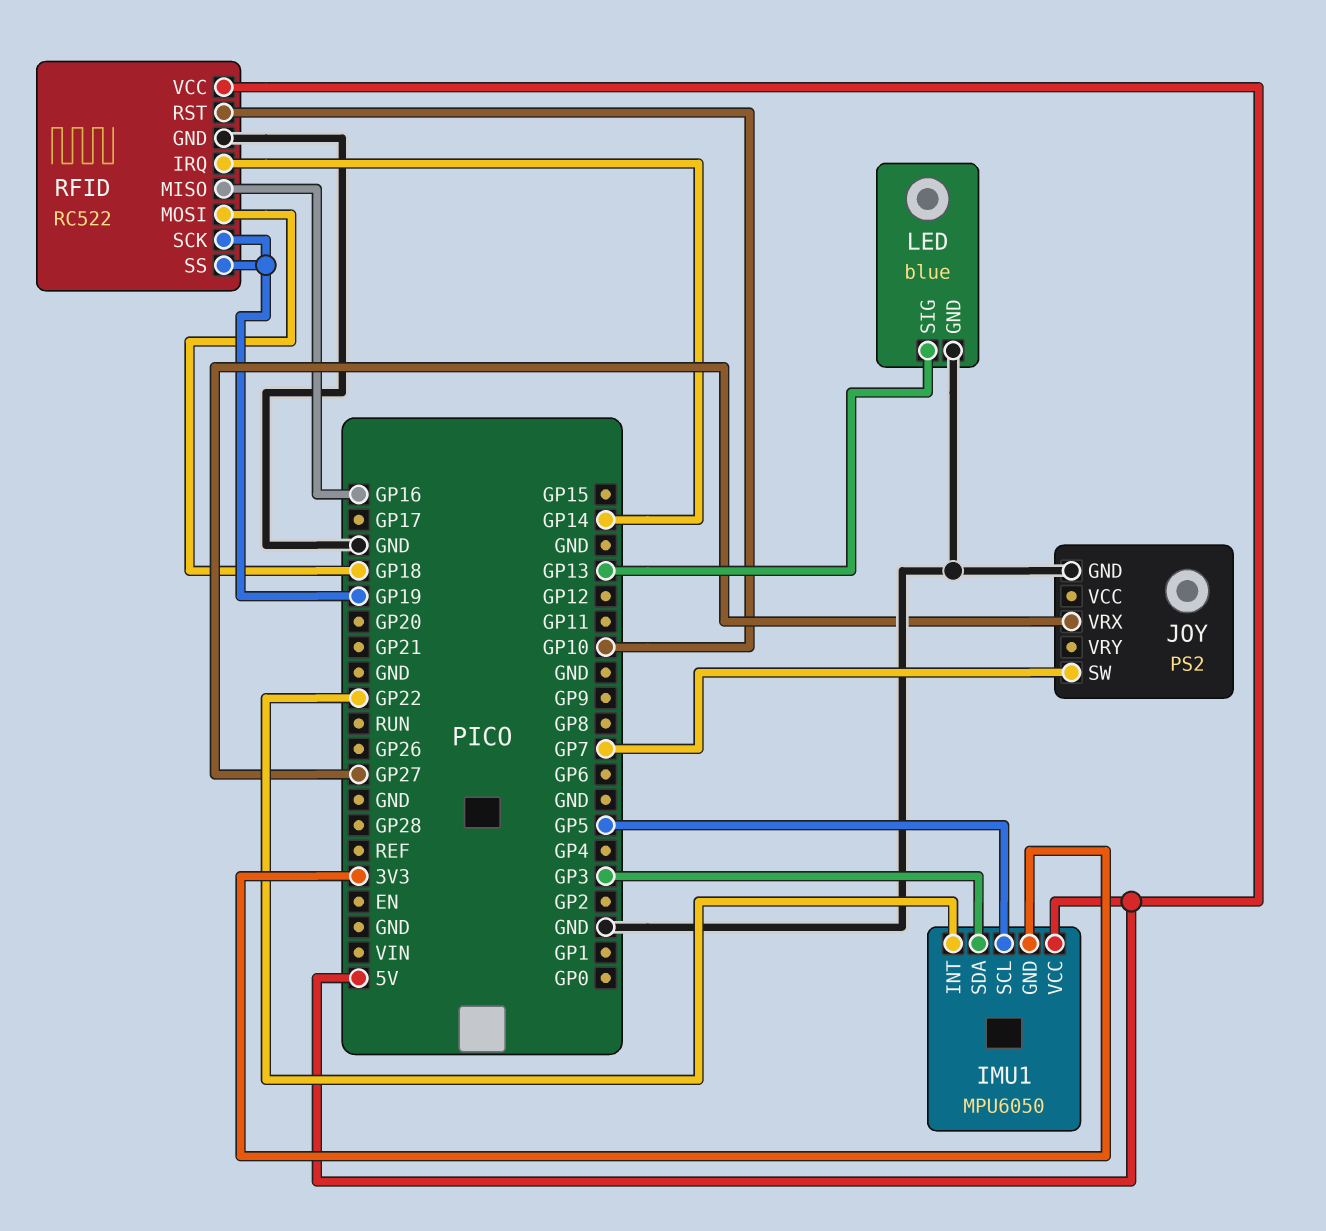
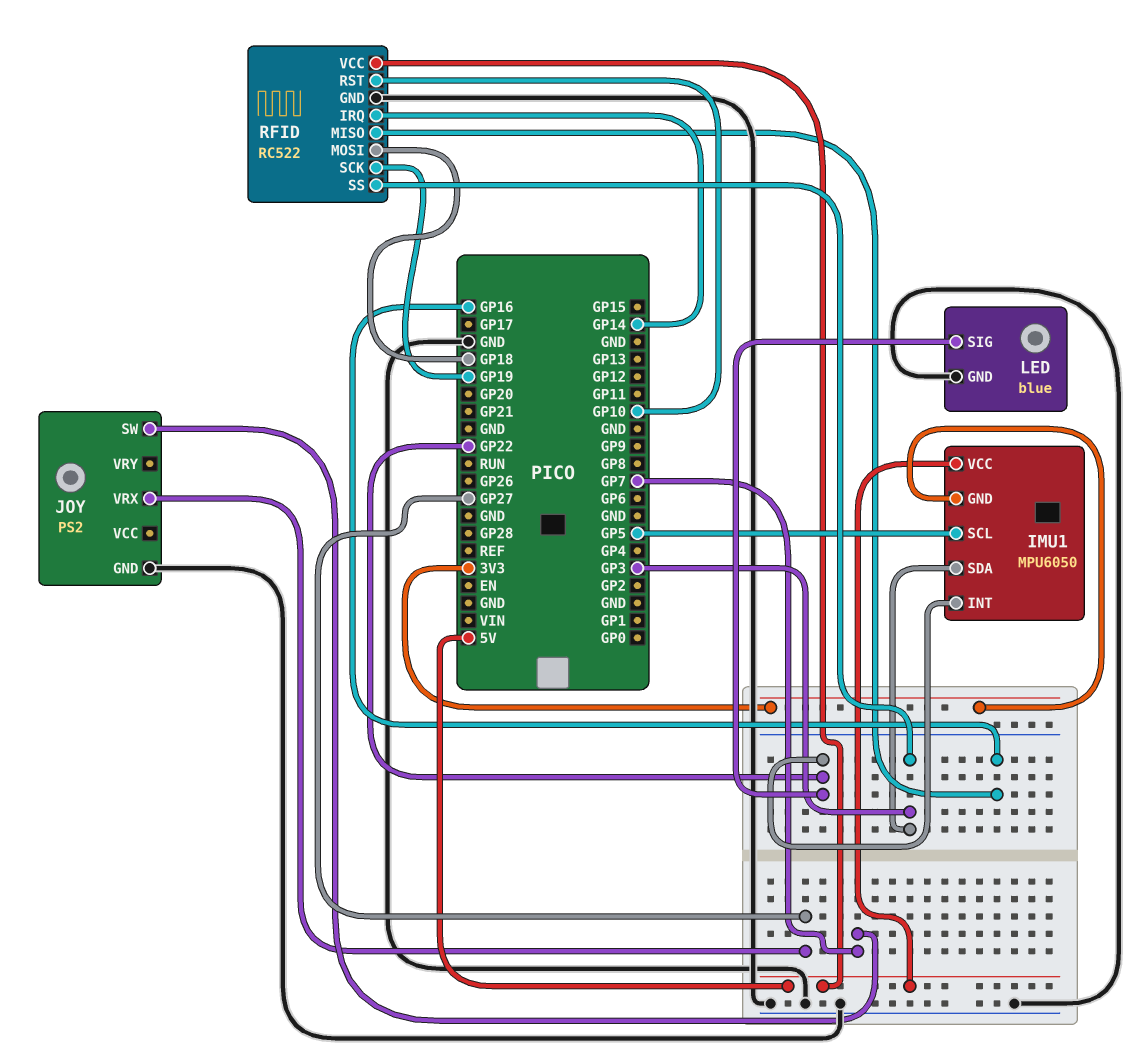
LED pin SIG: GP13 -> GP22
RFID pin SS: GP19 -> GP3

